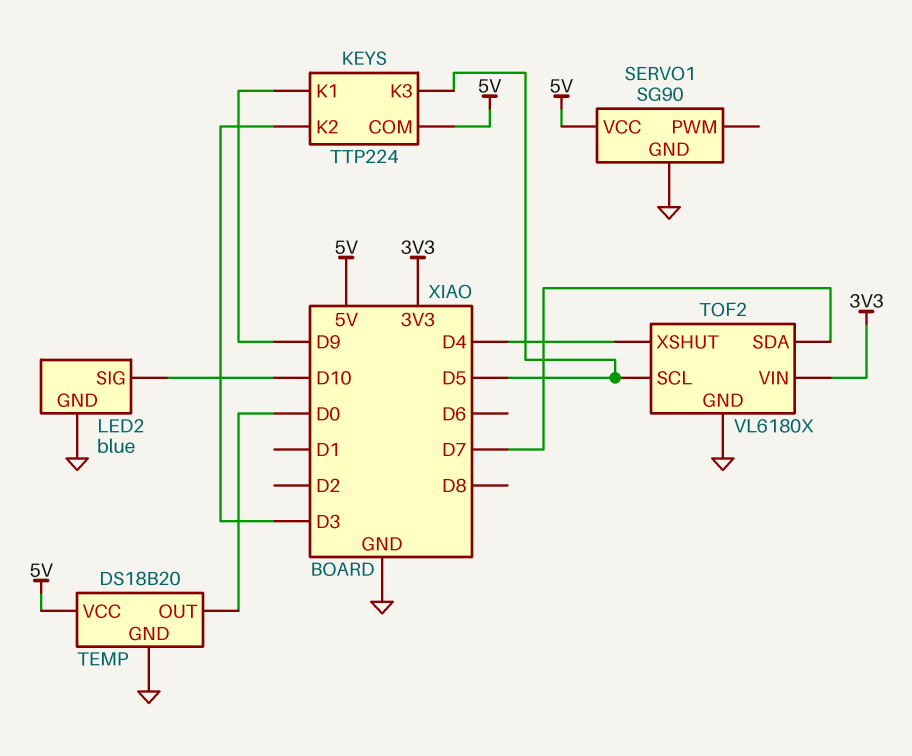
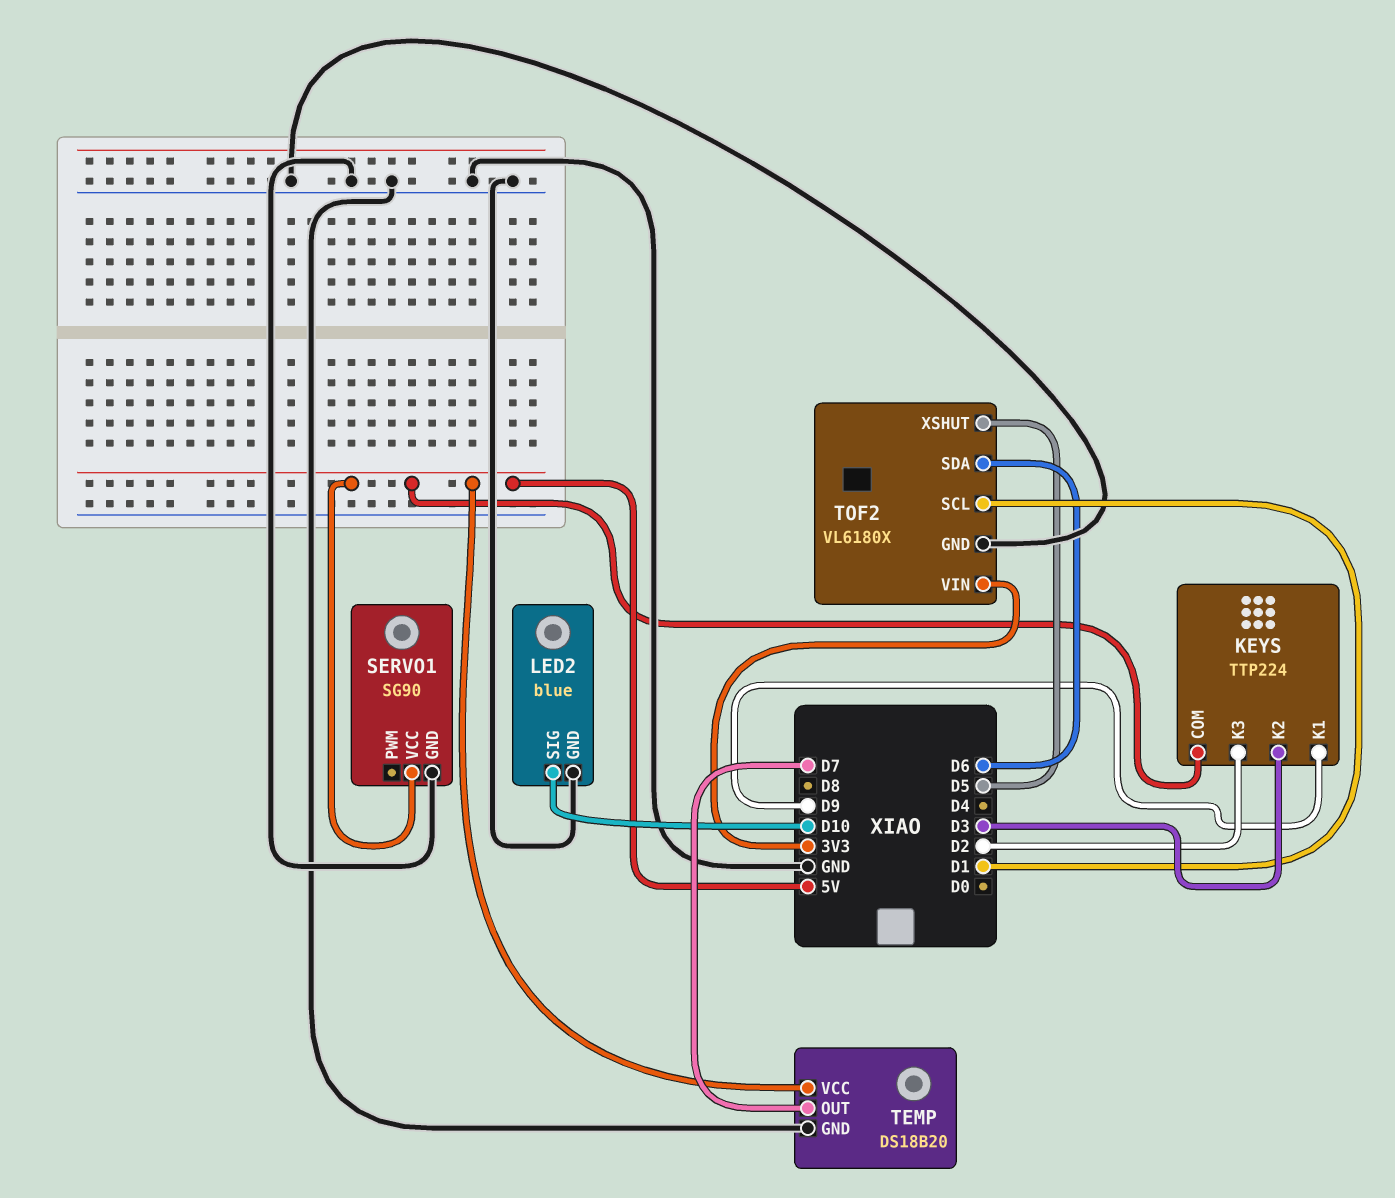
KEYS pin K3: D5 -> D2
TEMP pin OUT: D0 -> D7
TOF2 pin SCL: D5 -> D1
TOF2 pin SDA: D7 -> D6
TOF2 pin XSHUT: D4 -> D5

